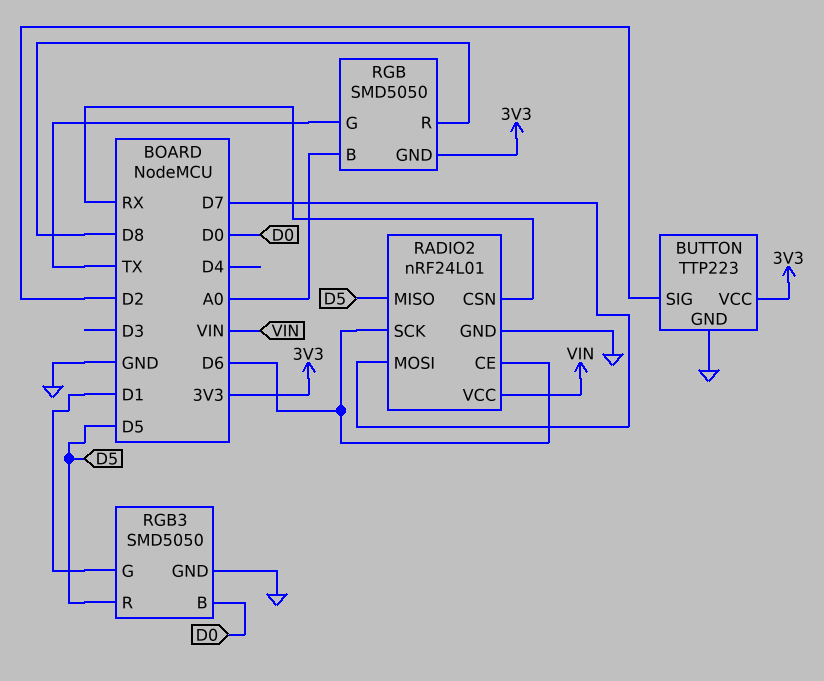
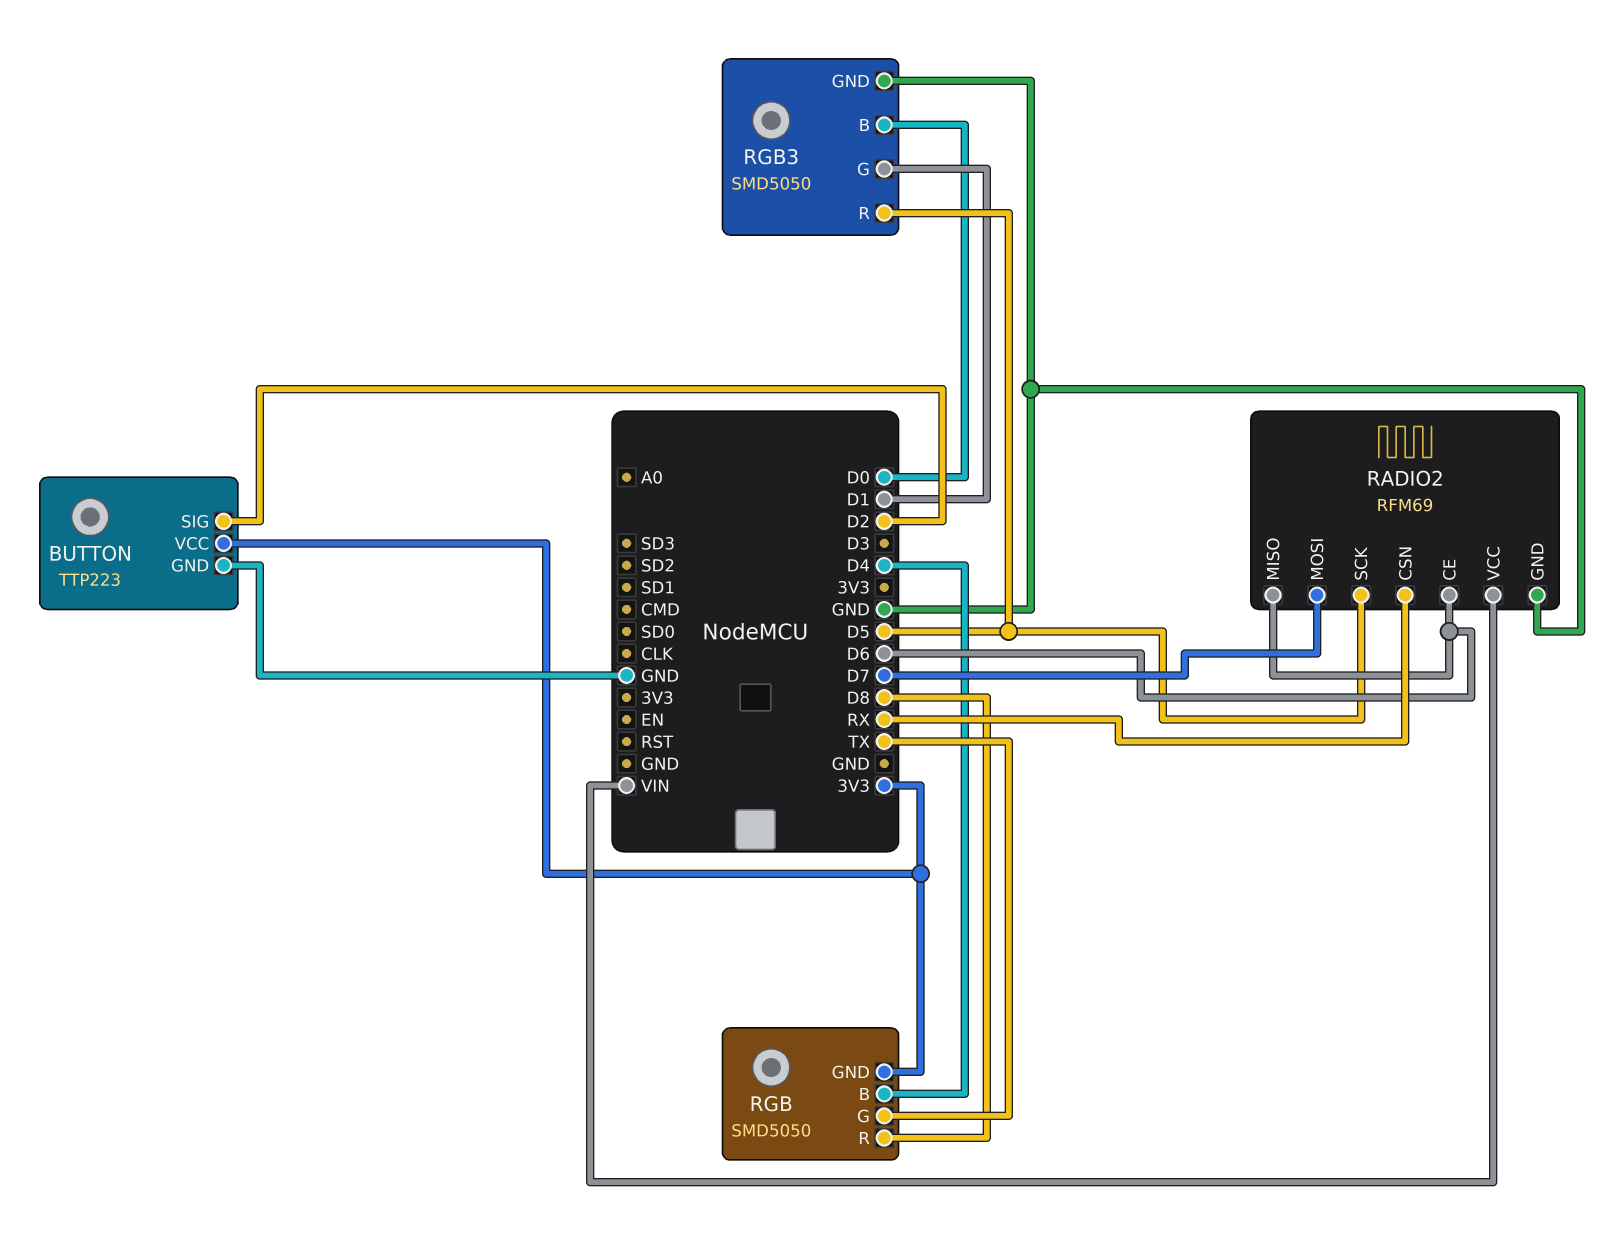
RADIO2: nRF24L01 -> RFM69
RADIO2 pin MISO: D5 -> D6
RADIO2 pin SCK: D6 -> D5
RGB pin B: A0 -> D4

